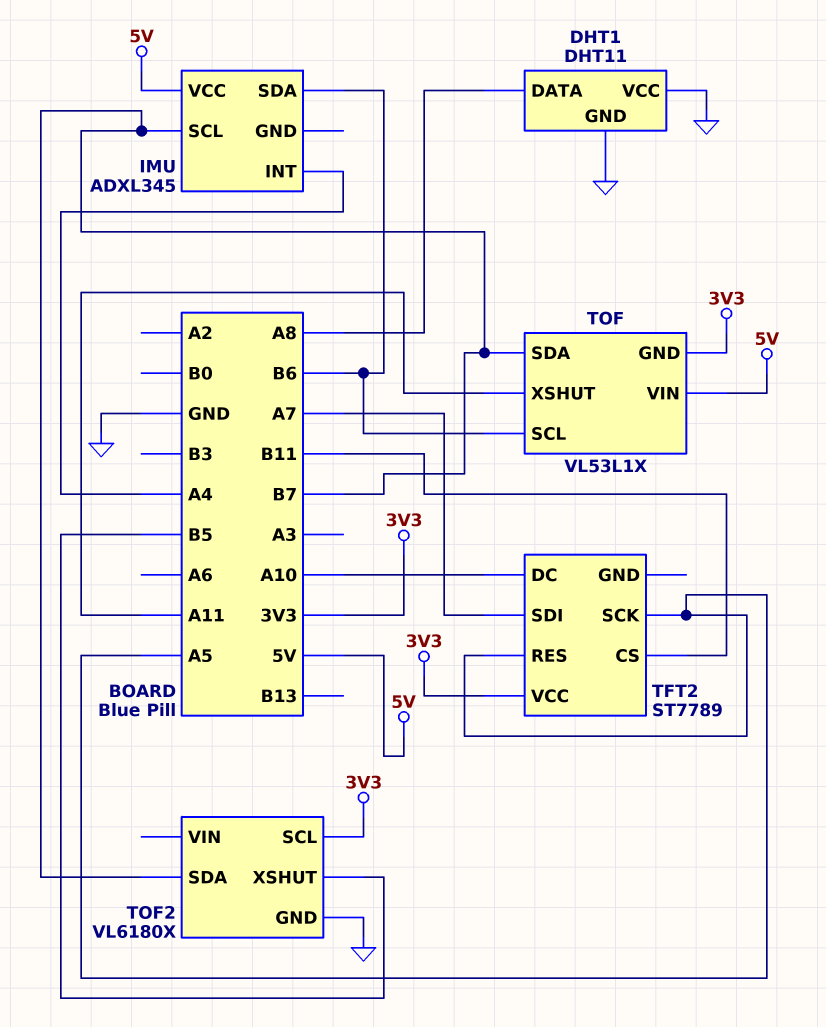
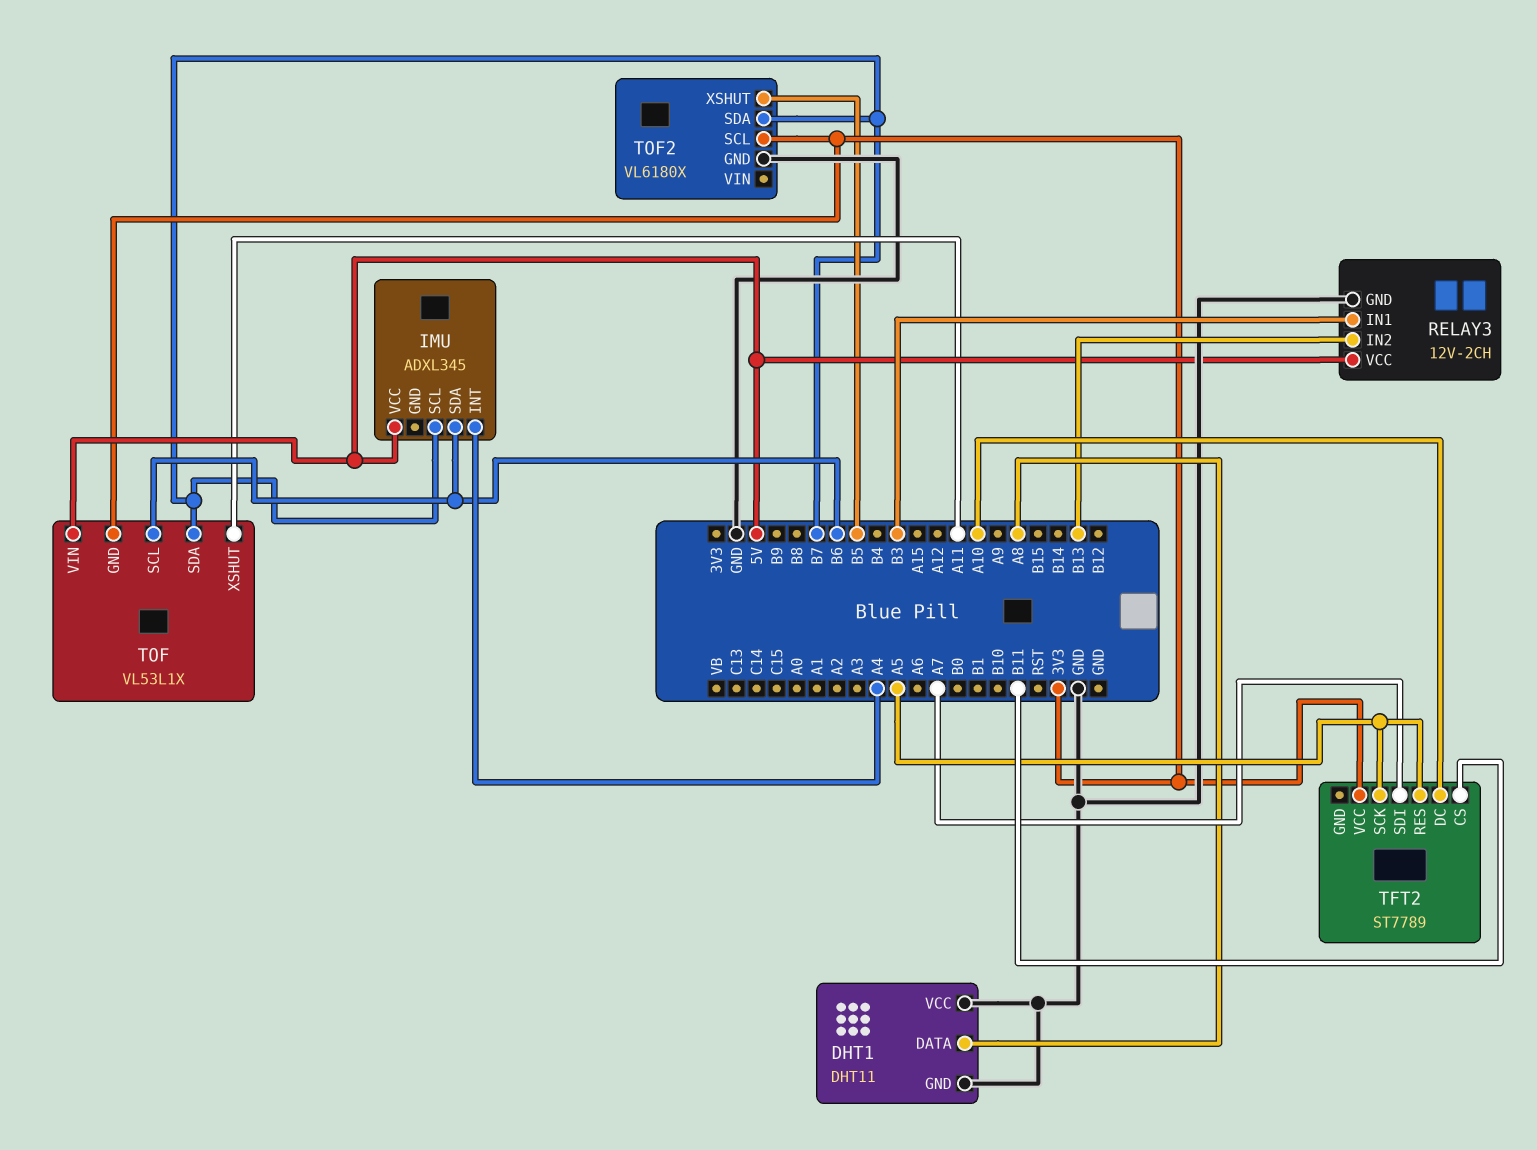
RELAY3: none -> 12V-2CH
RELAY3 pin GND: none -> GND
RELAY3 pin IN1: none -> B3
RELAY3 pin IN2: none -> B13
RELAY3 pin VCC: none -> 5V

